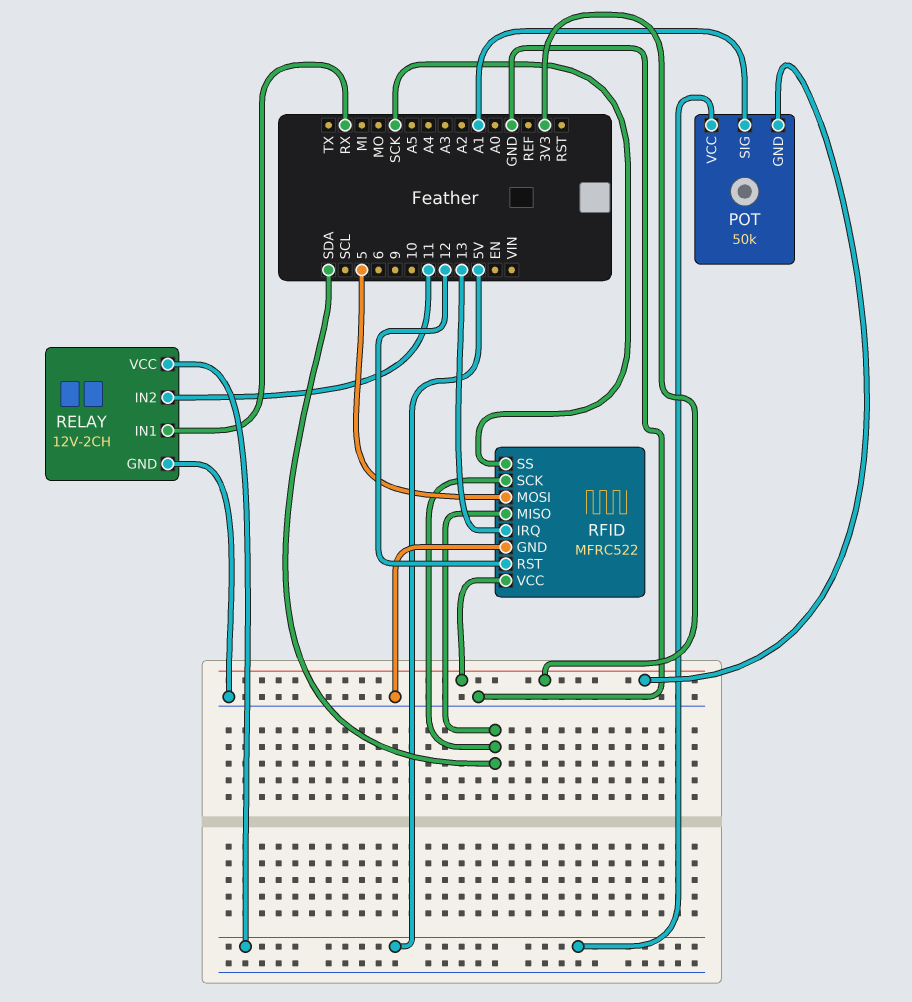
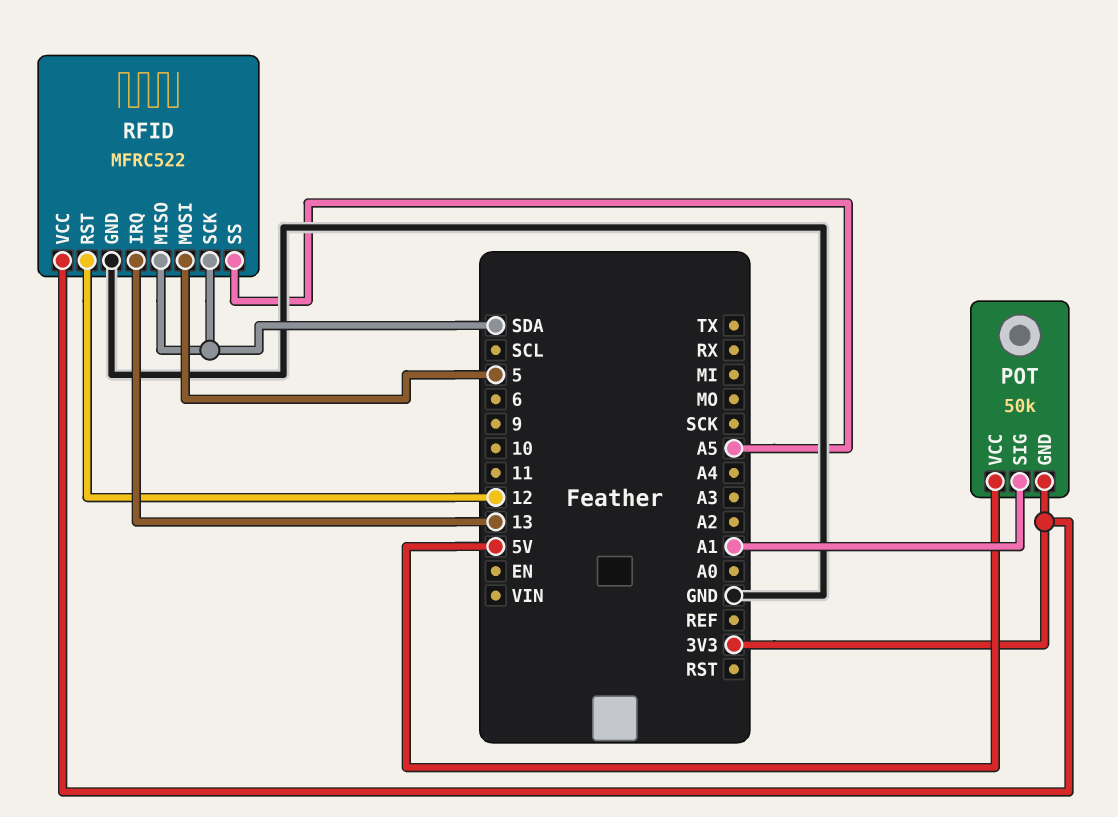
RELAY: 12V-2CH -> none
RELAY pin GND: GND -> none
RELAY pin IN1: RX -> none
RELAY pin IN2: 11 -> none
RELAY pin VCC: 5V -> none
RFID pin SS: SCK -> A5

